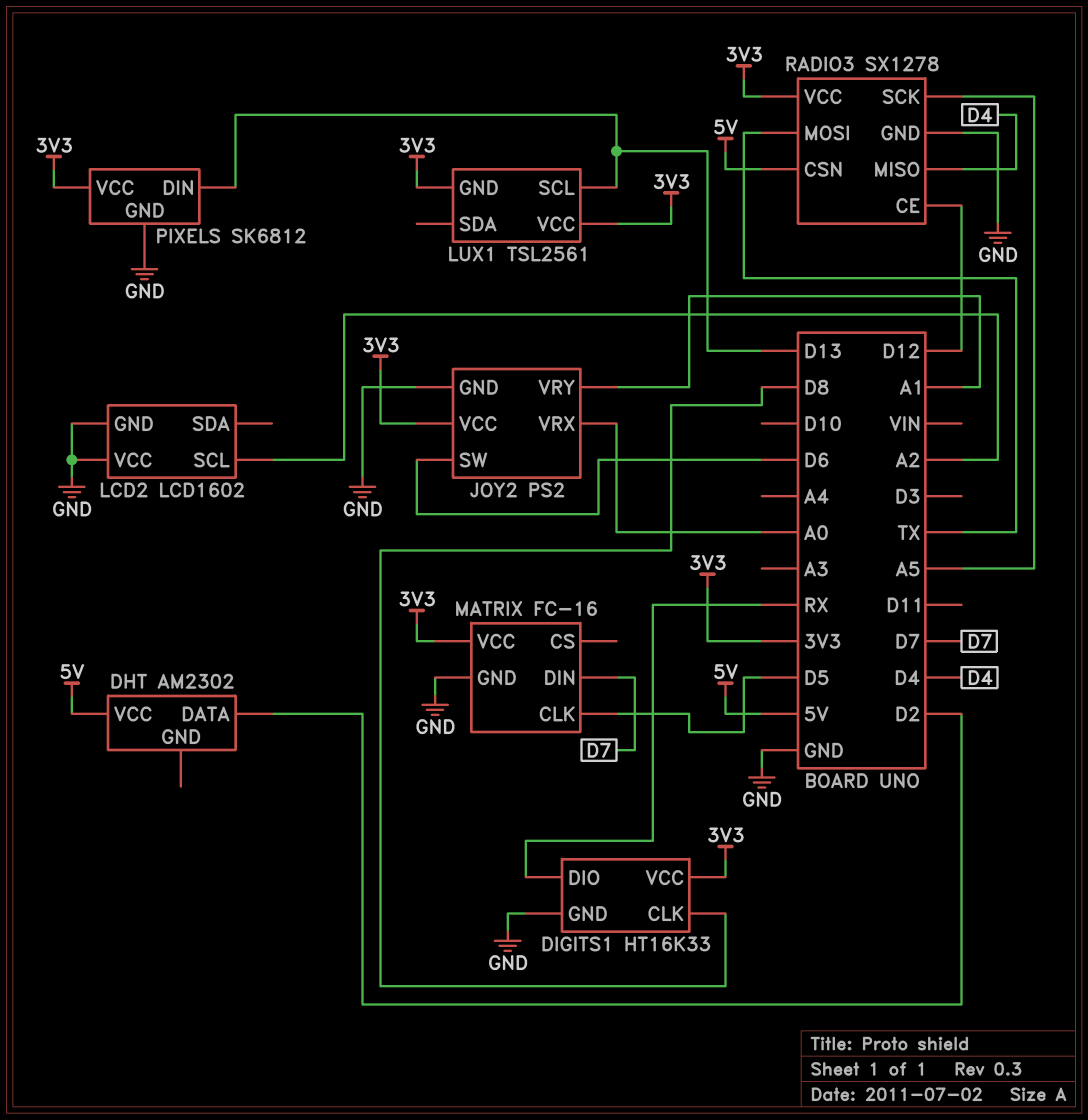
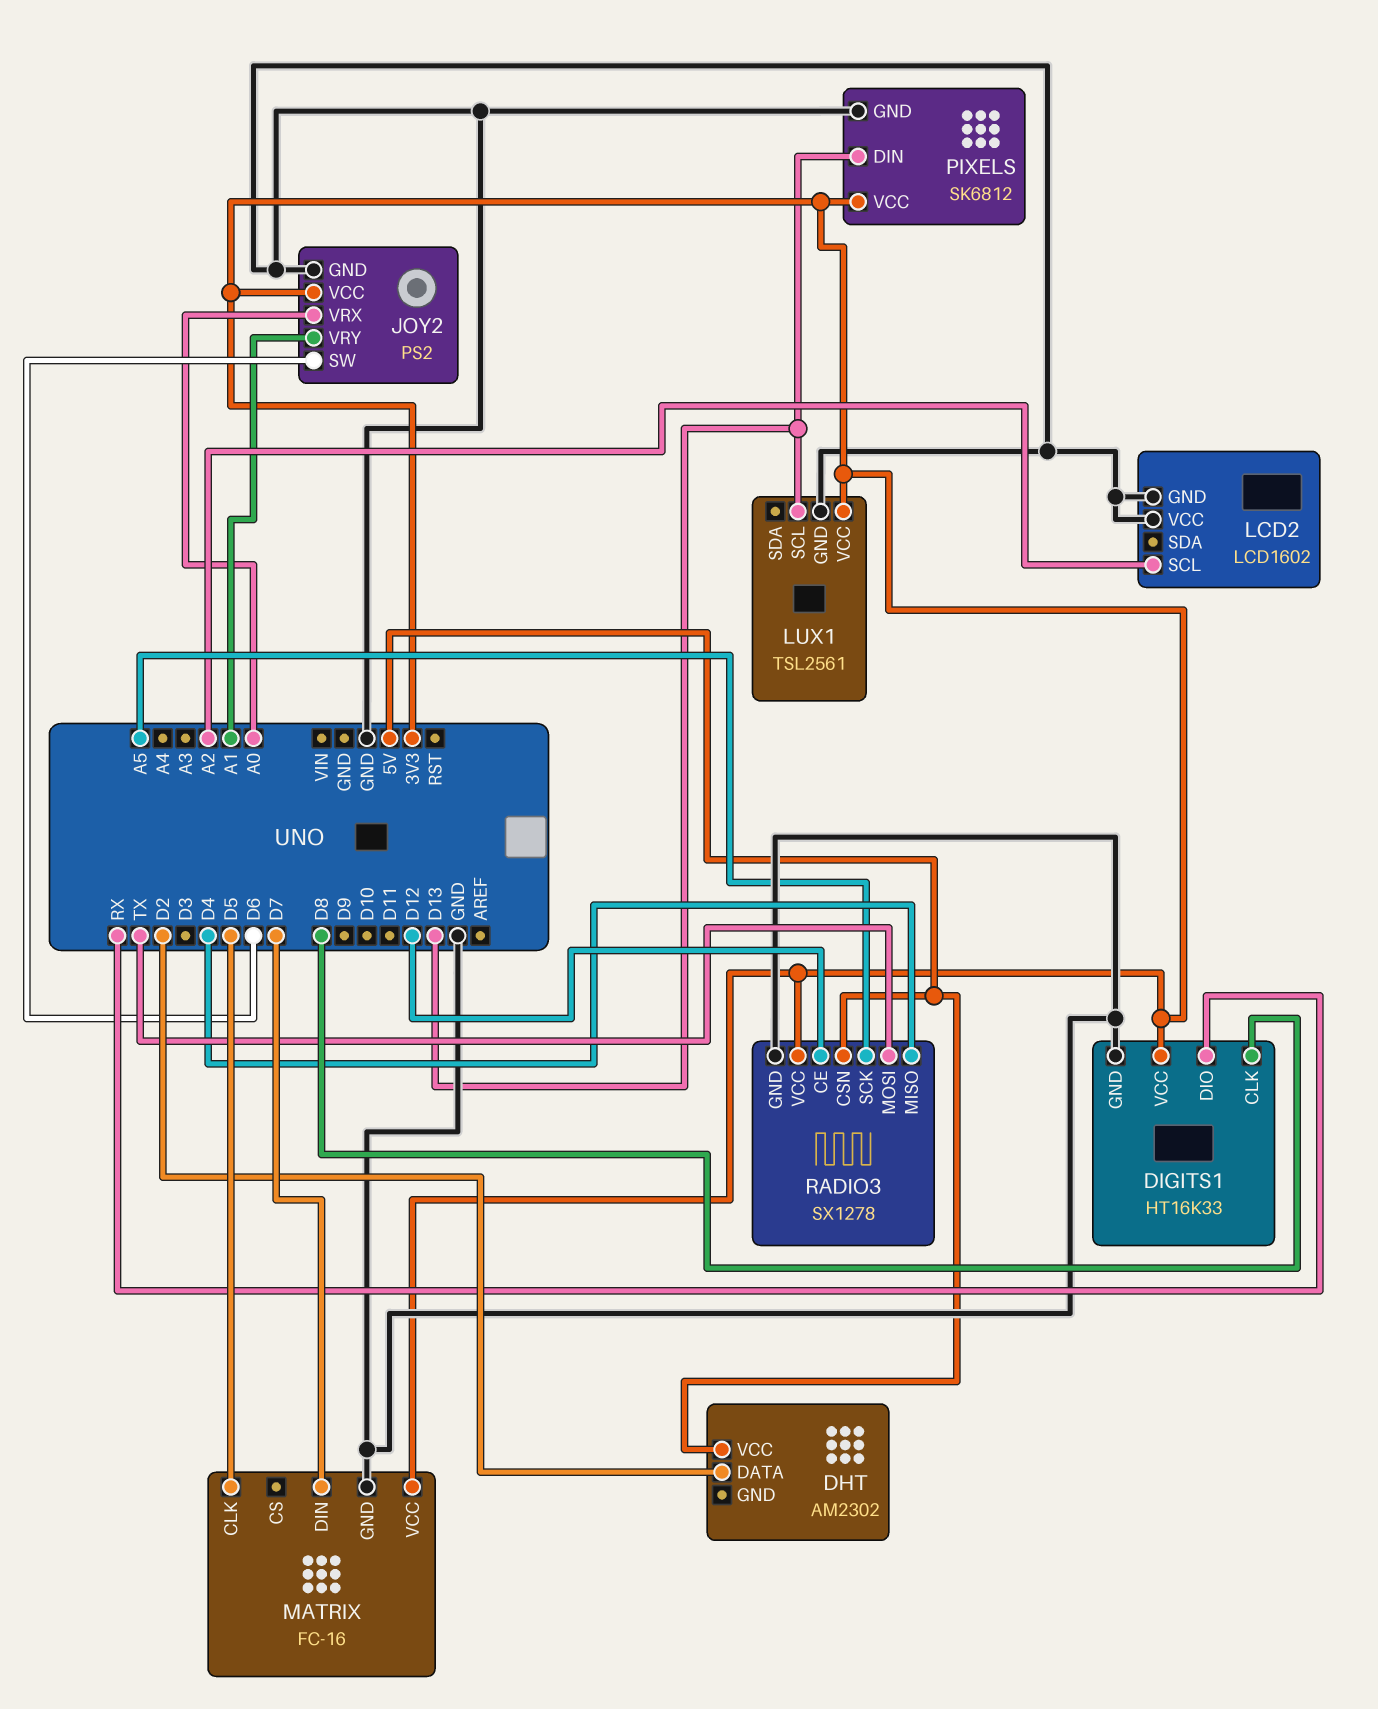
LUX1 pin GND: 3V3 -> GND

